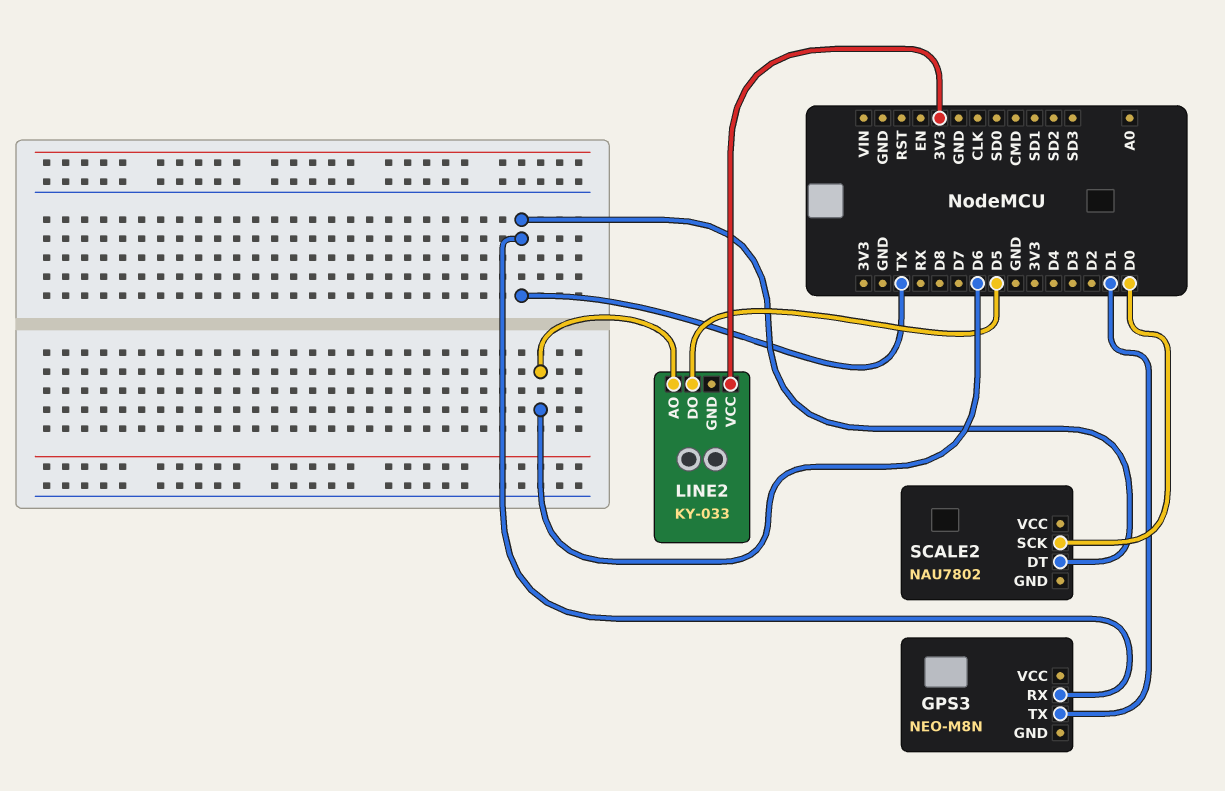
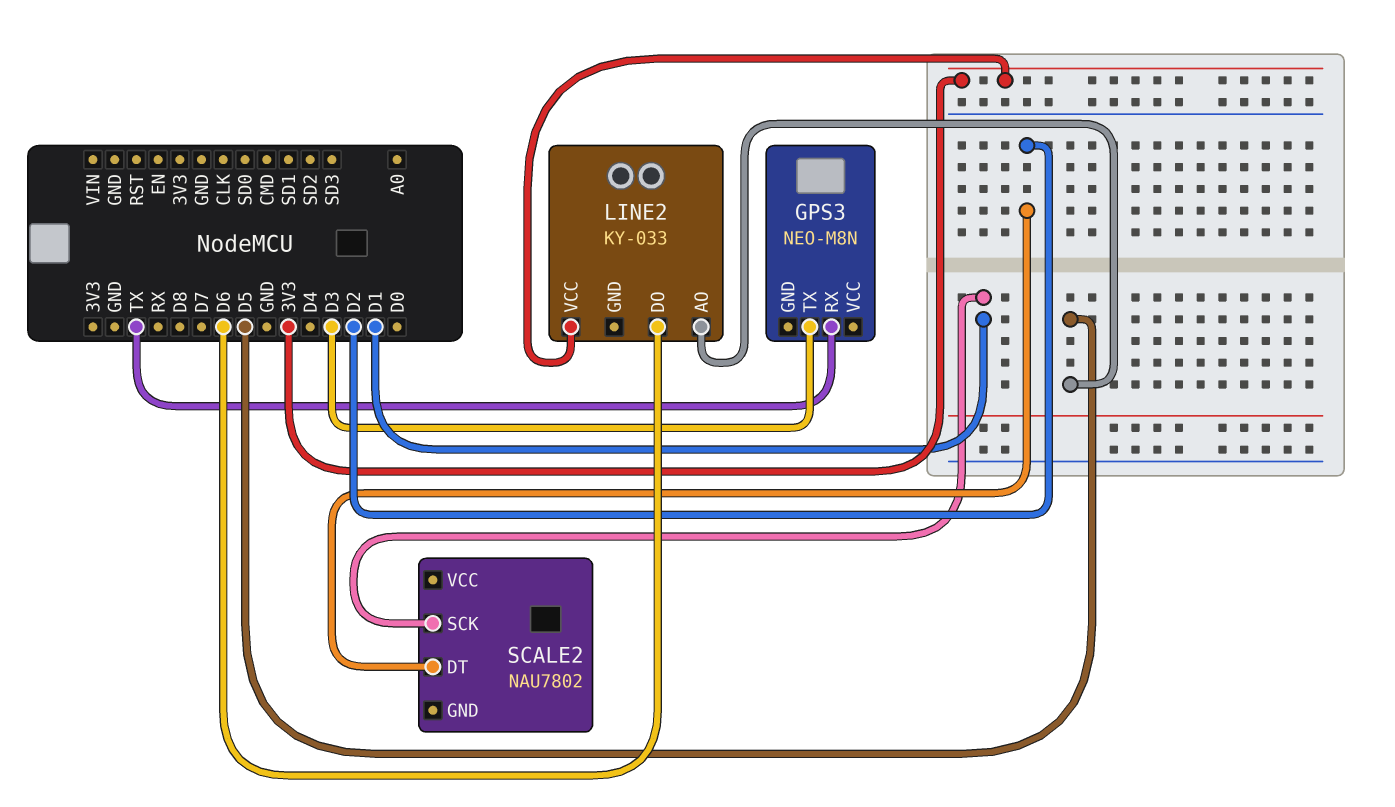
GPS3 pin TX: D1 -> D3
LINE2 pin AO: D6 -> D5
LINE2 pin DO: D5 -> D6
SCALE2 pin DT: TX -> D2
SCALE2 pin SCK: D0 -> D1

